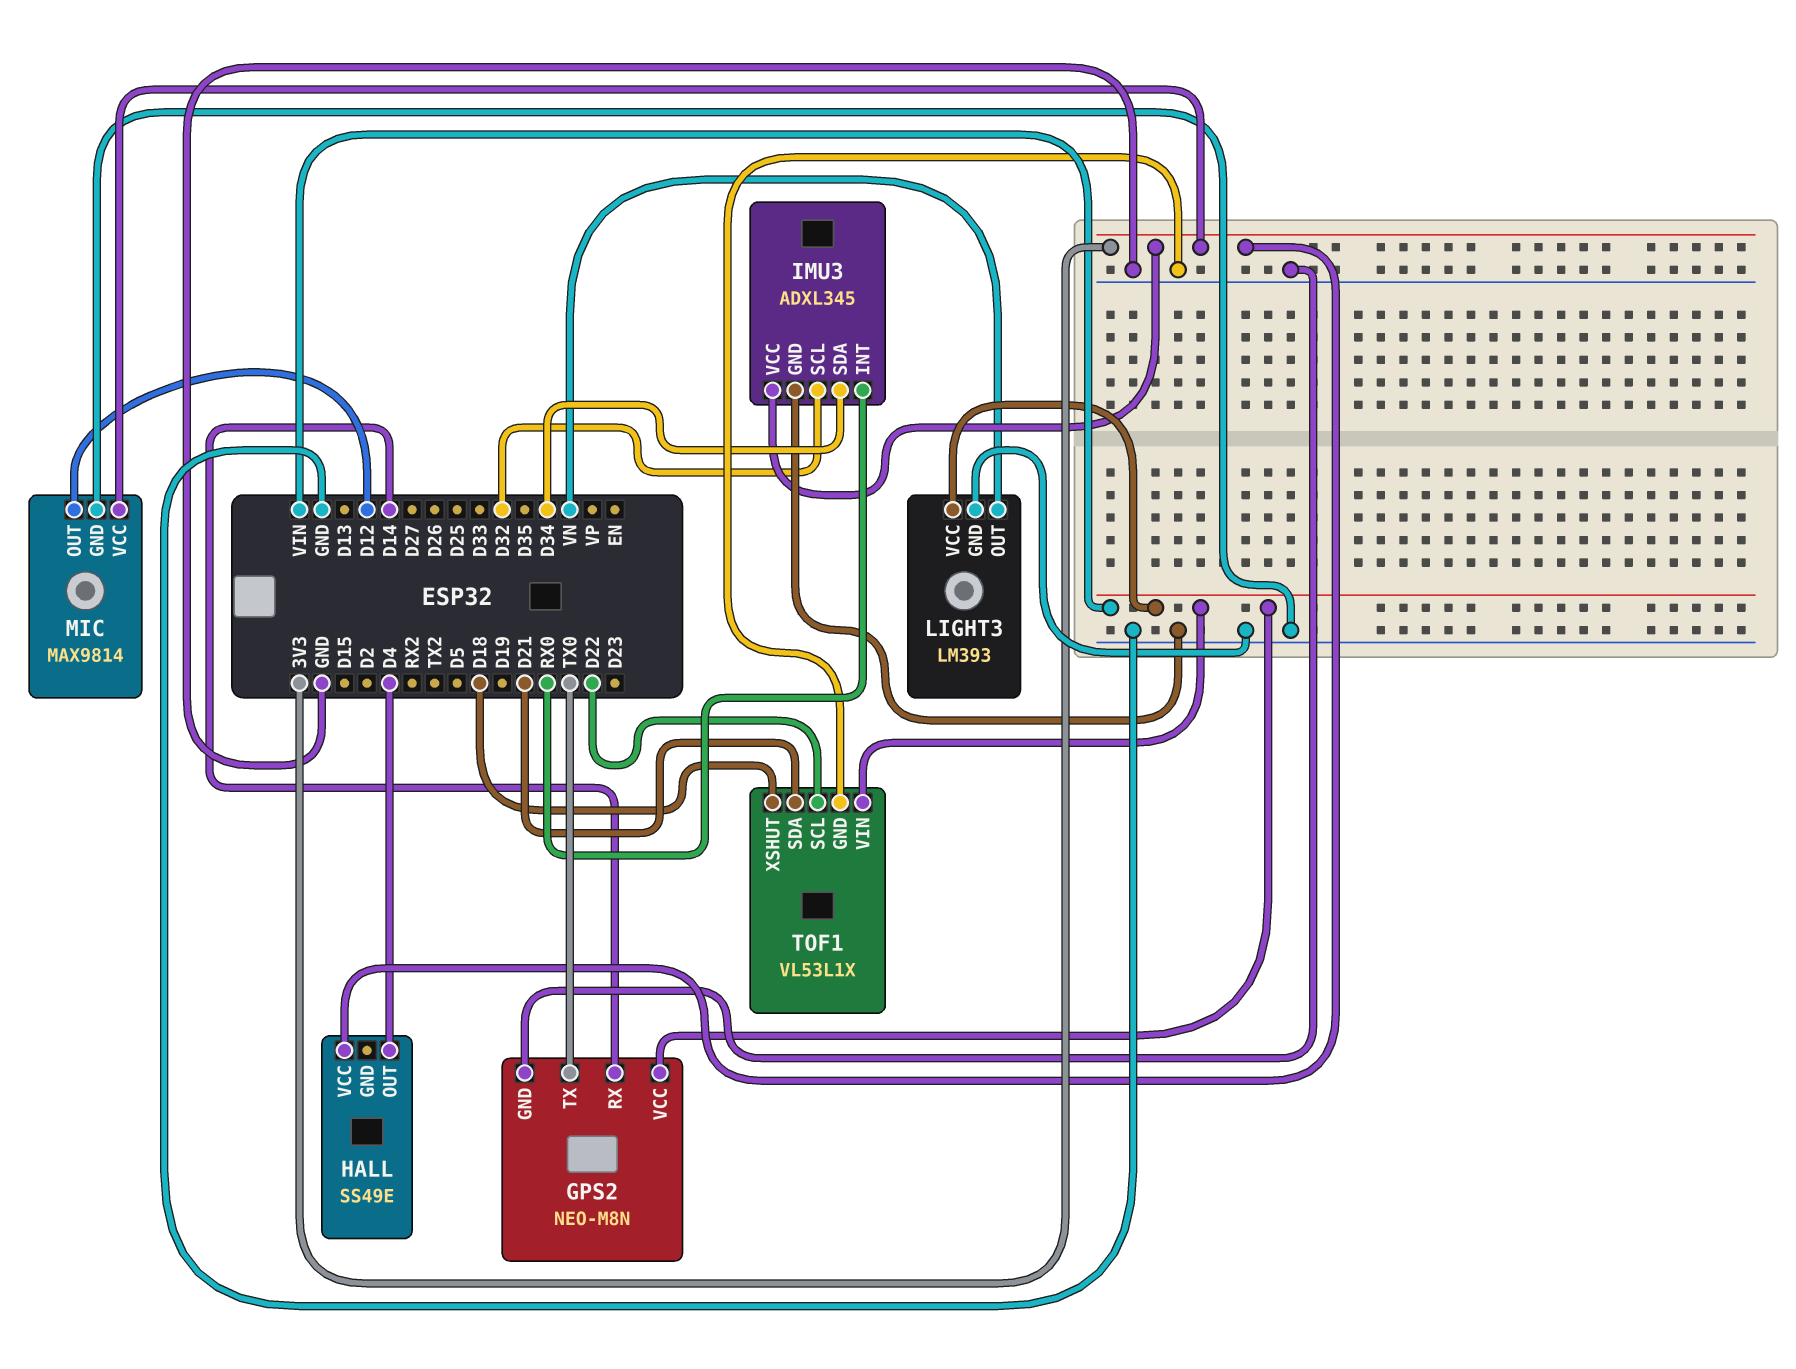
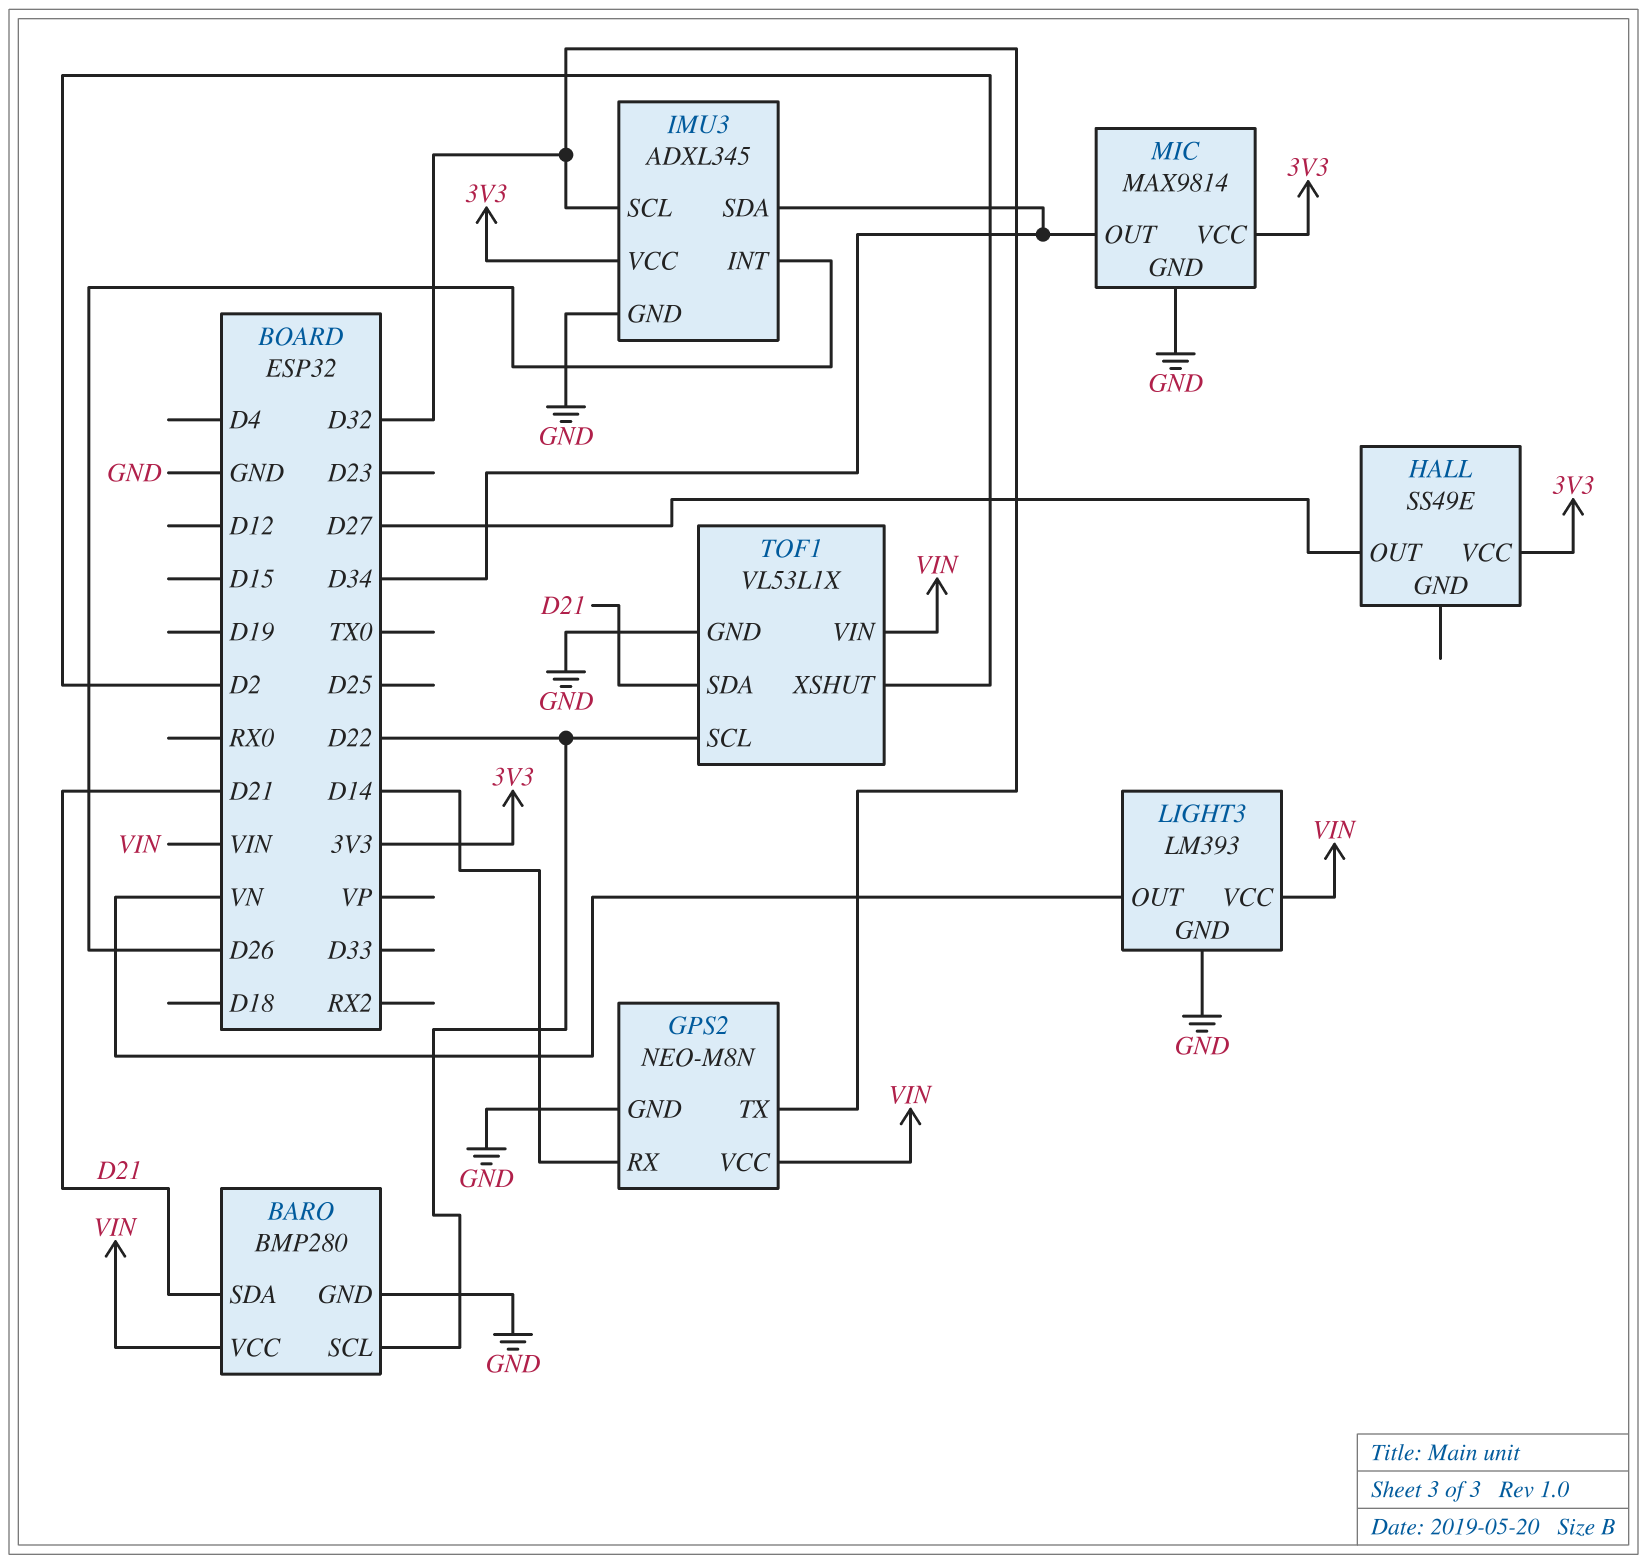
BARO: none -> BMP280
BARO pin GND: none -> GND
BARO pin SCL: none -> D22
BARO pin SDA: none -> D21
BARO pin VCC: none -> VIN
GPS2 pin TX: TX0 -> D32
HALL pin OUT: D4 -> D27
IMU3 pin INT: RX0 -> D26
MIC pin OUT: D12 -> D34
TOF1 pin XSHUT: D18 -> D2

